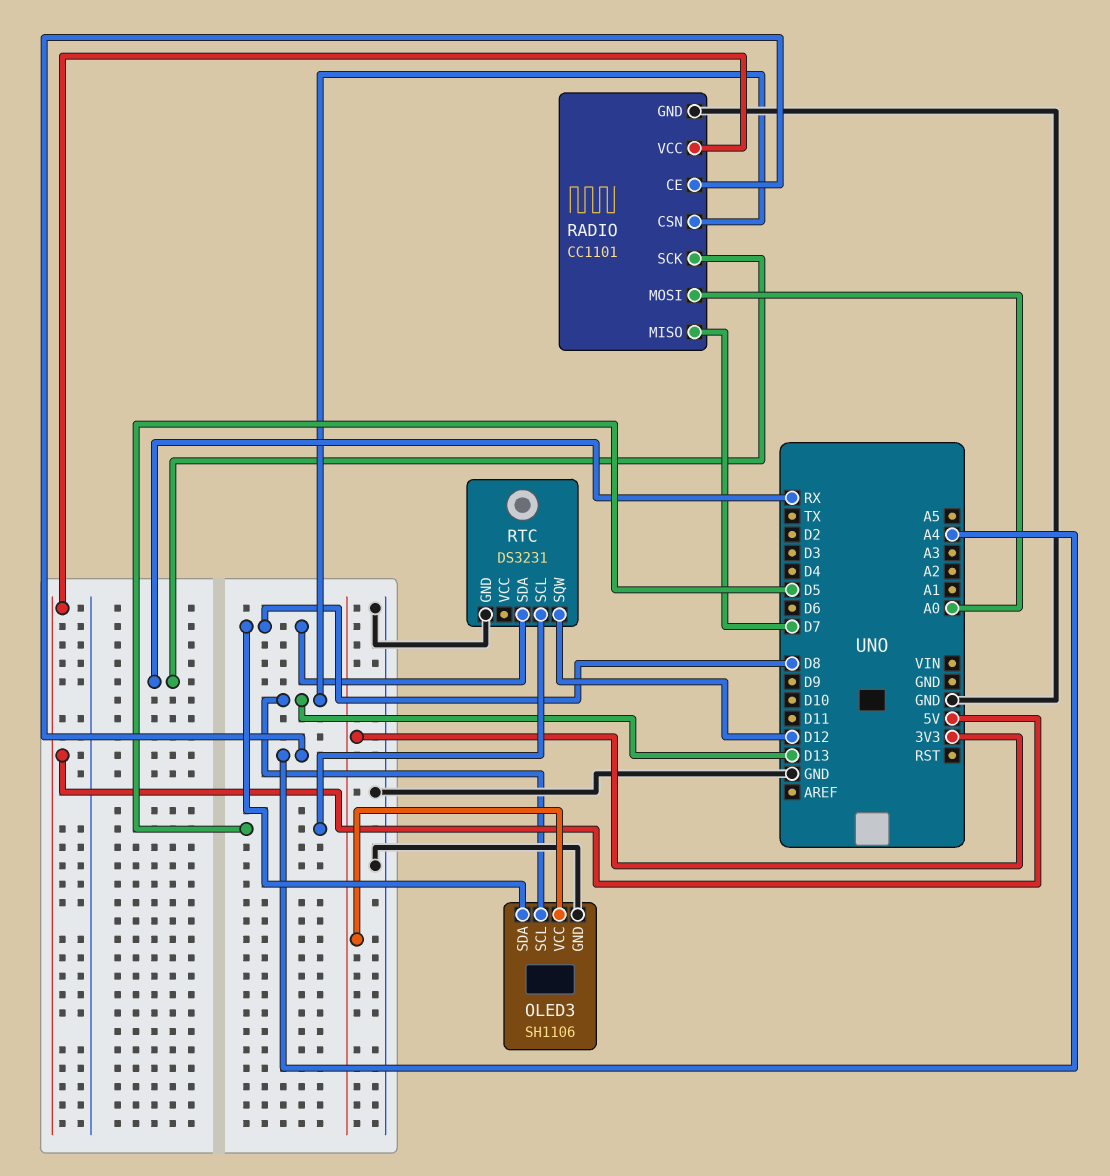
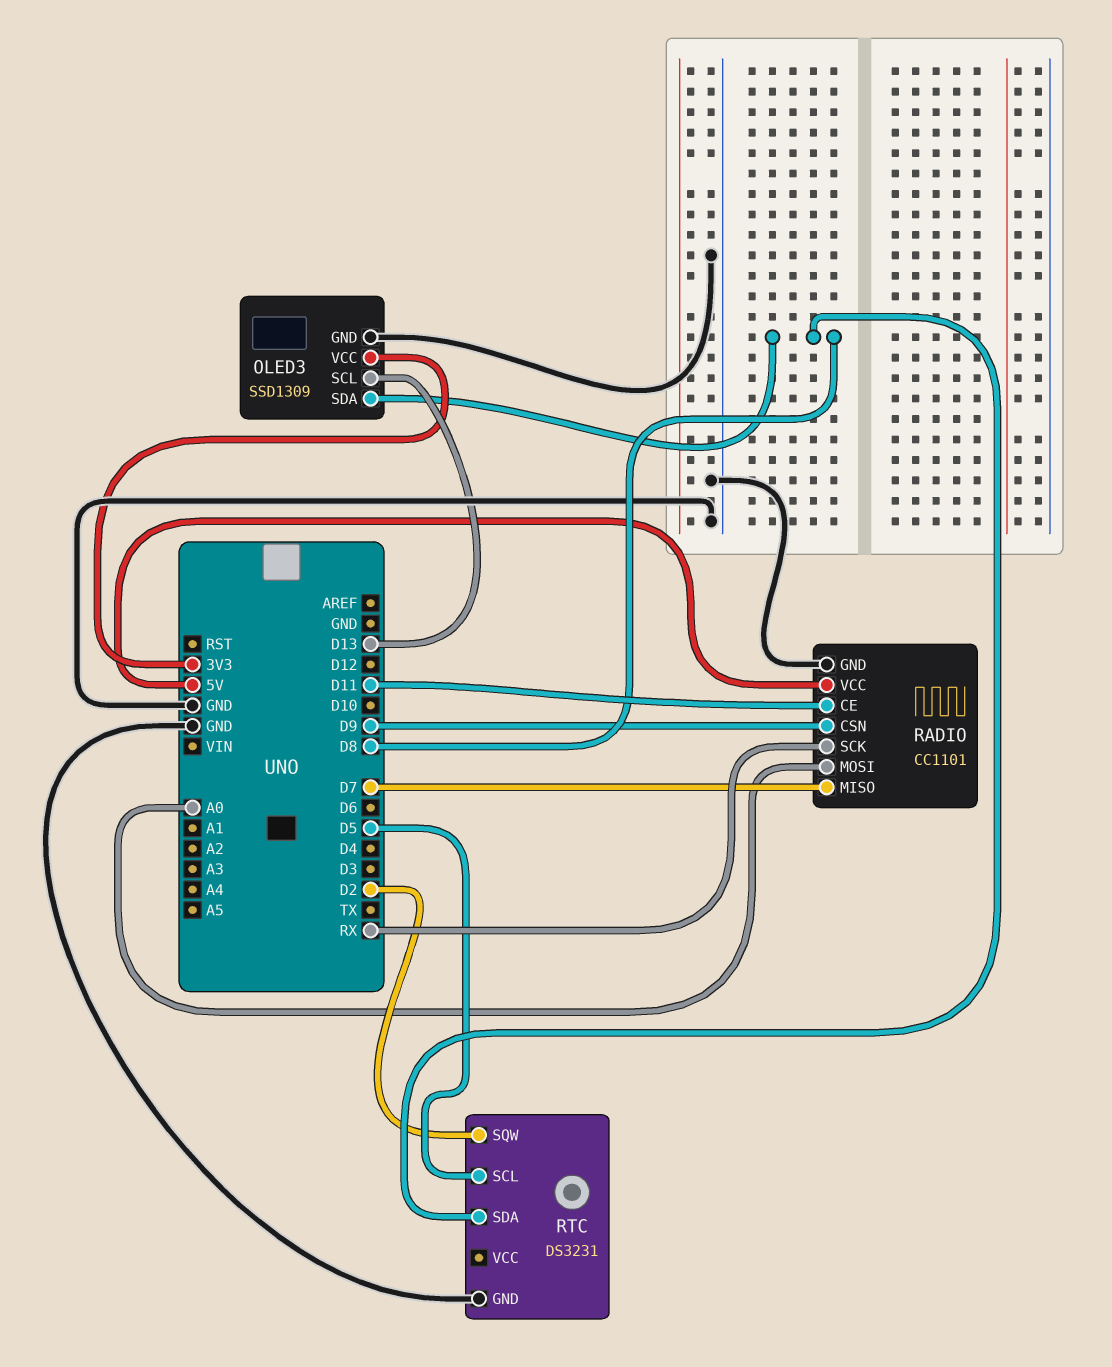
OLED3: SH1106 -> SSD1309
RADIO pin CE: A4 -> D11
RADIO pin CSN: D13 -> D9
RTC pin SQW: D12 -> D2

